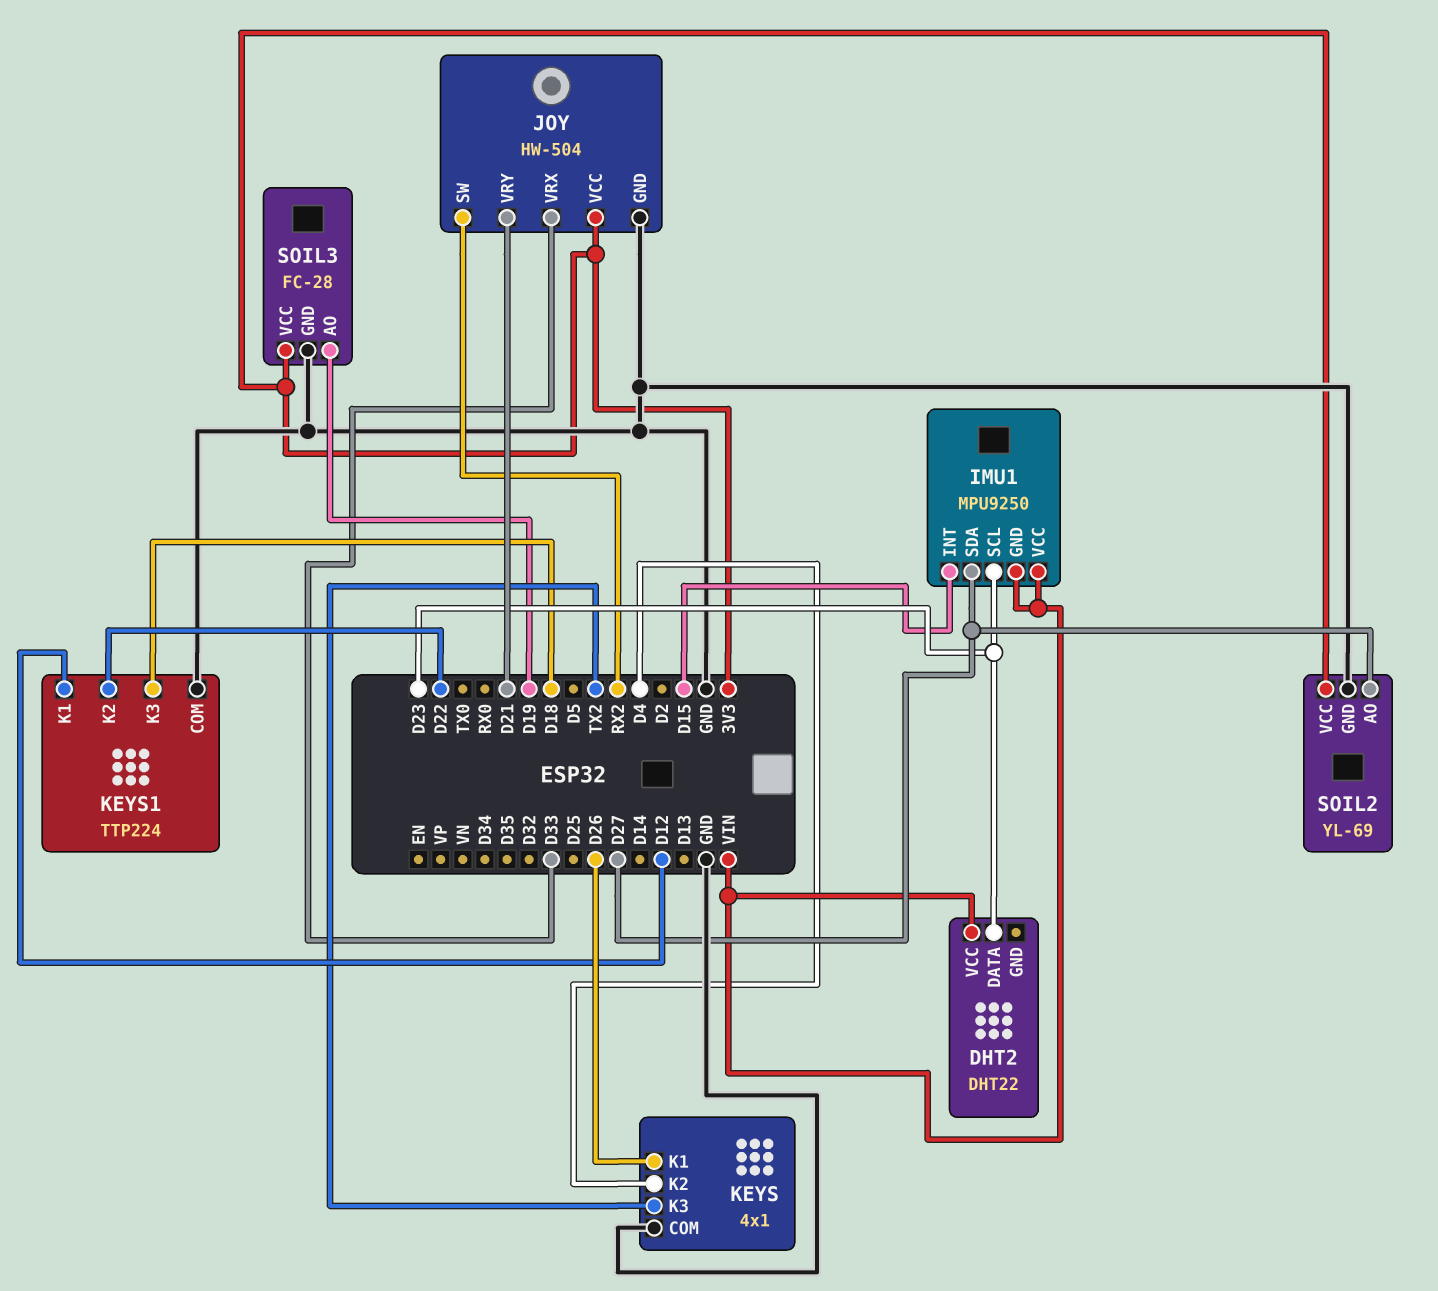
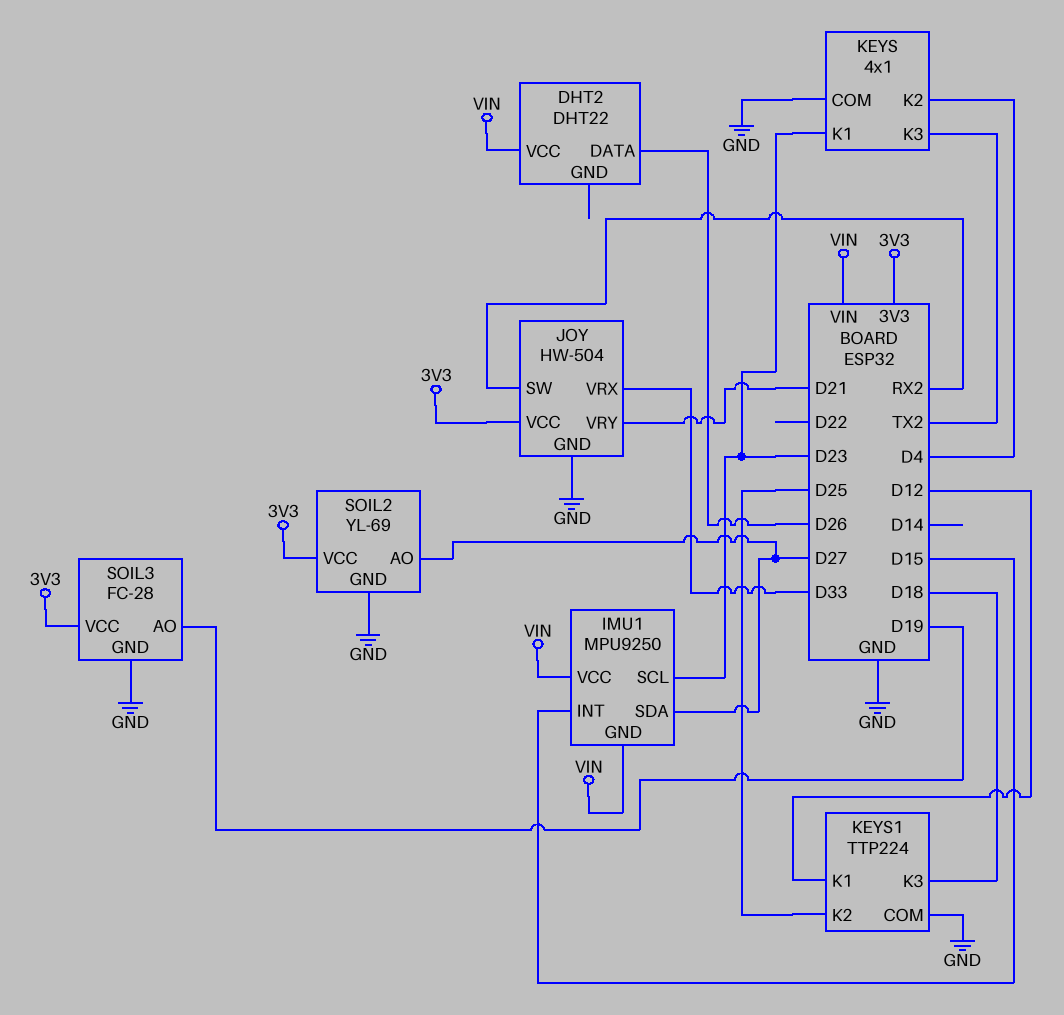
DHT2 pin DATA: D23 -> D26
KEYS pin K1: D26 -> D23
KEYS1 pin K2: D22 -> D25

